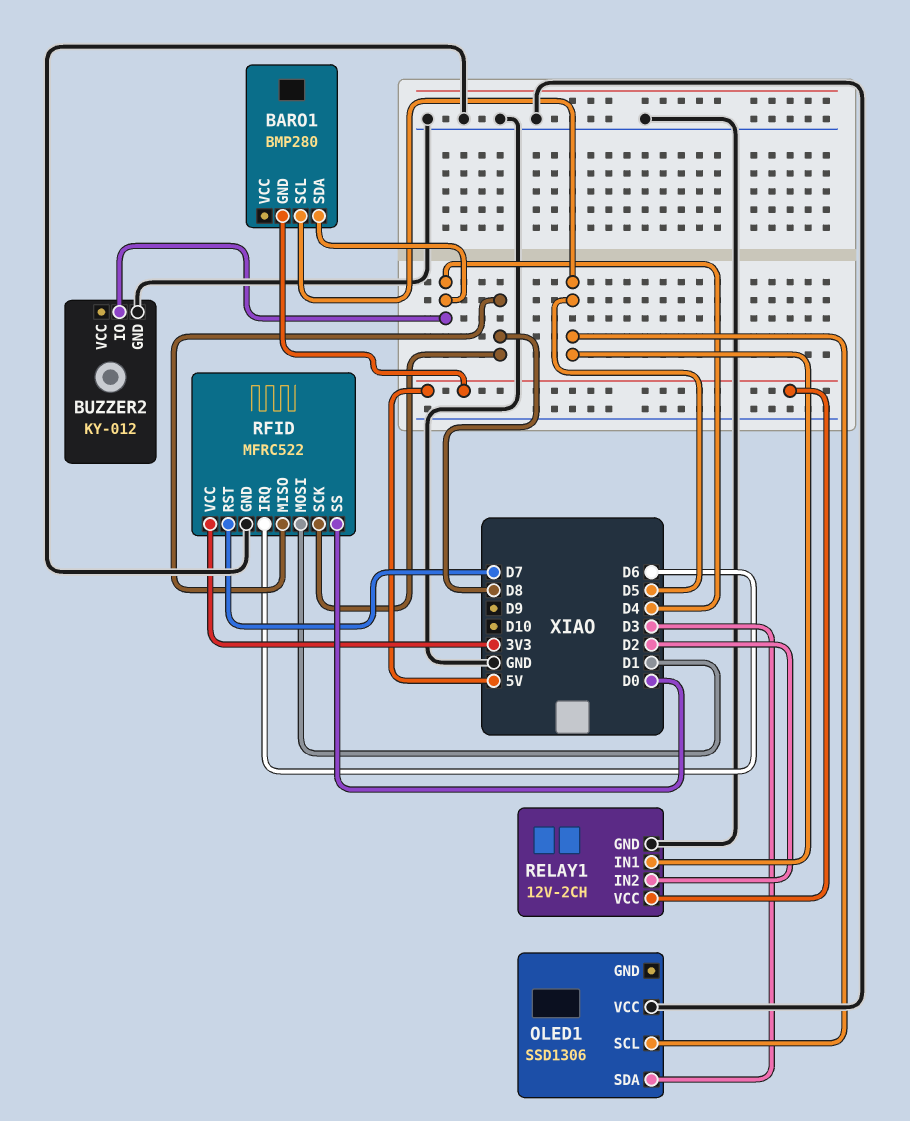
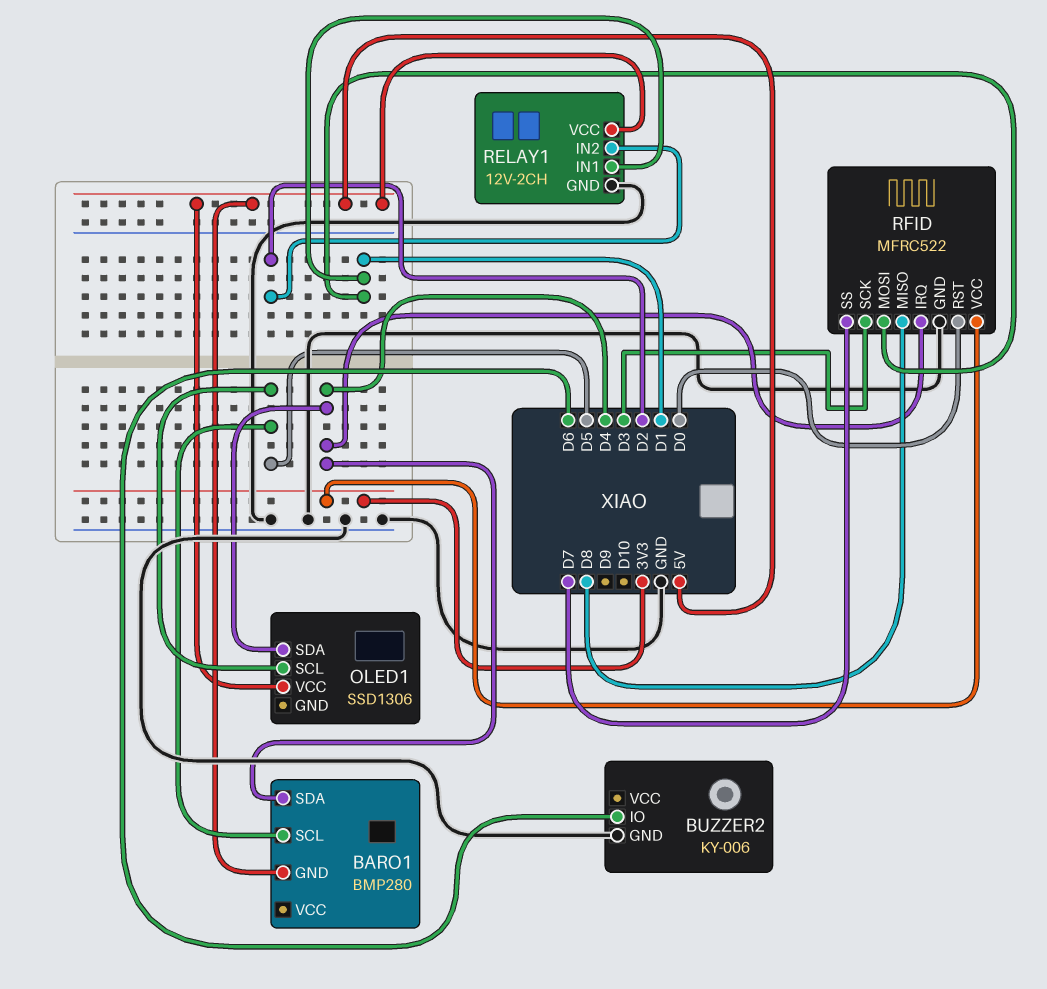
BUZZER2: KY-012 -> KY-006
BUZZER2 pin IO: D4 -> D6
OLED1 pin SDA: D3 -> D4
OLED1 pin VCC: GND -> 5V
RELAY1 pin IN1: D5 -> D1
RFID pin IRQ: D6 -> D4
RFID pin RST: D7 -> D0
RFID pin SCK: D8 -> D3
RFID pin SS: D0 -> D7

